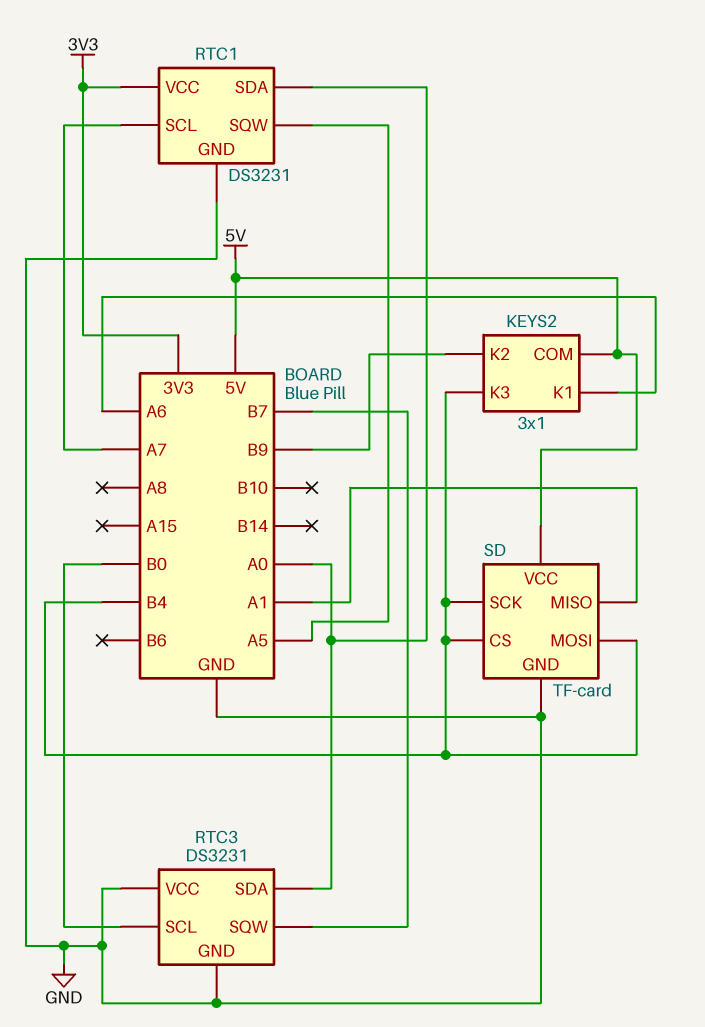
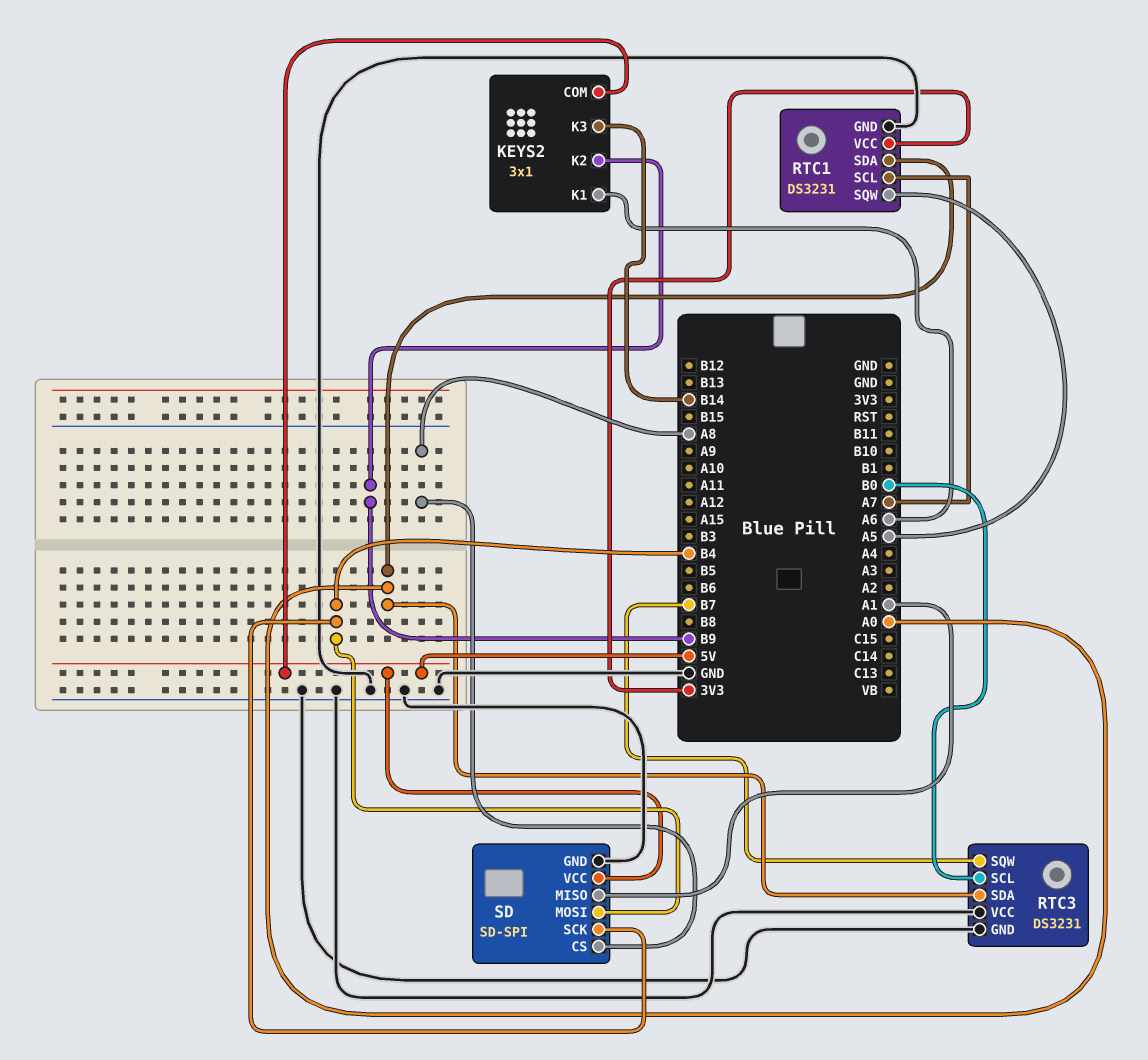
KEYS2 pin K3: B4 -> B14
SD: TF-card -> SD-SPI
SD pin CS: B4 -> A8

